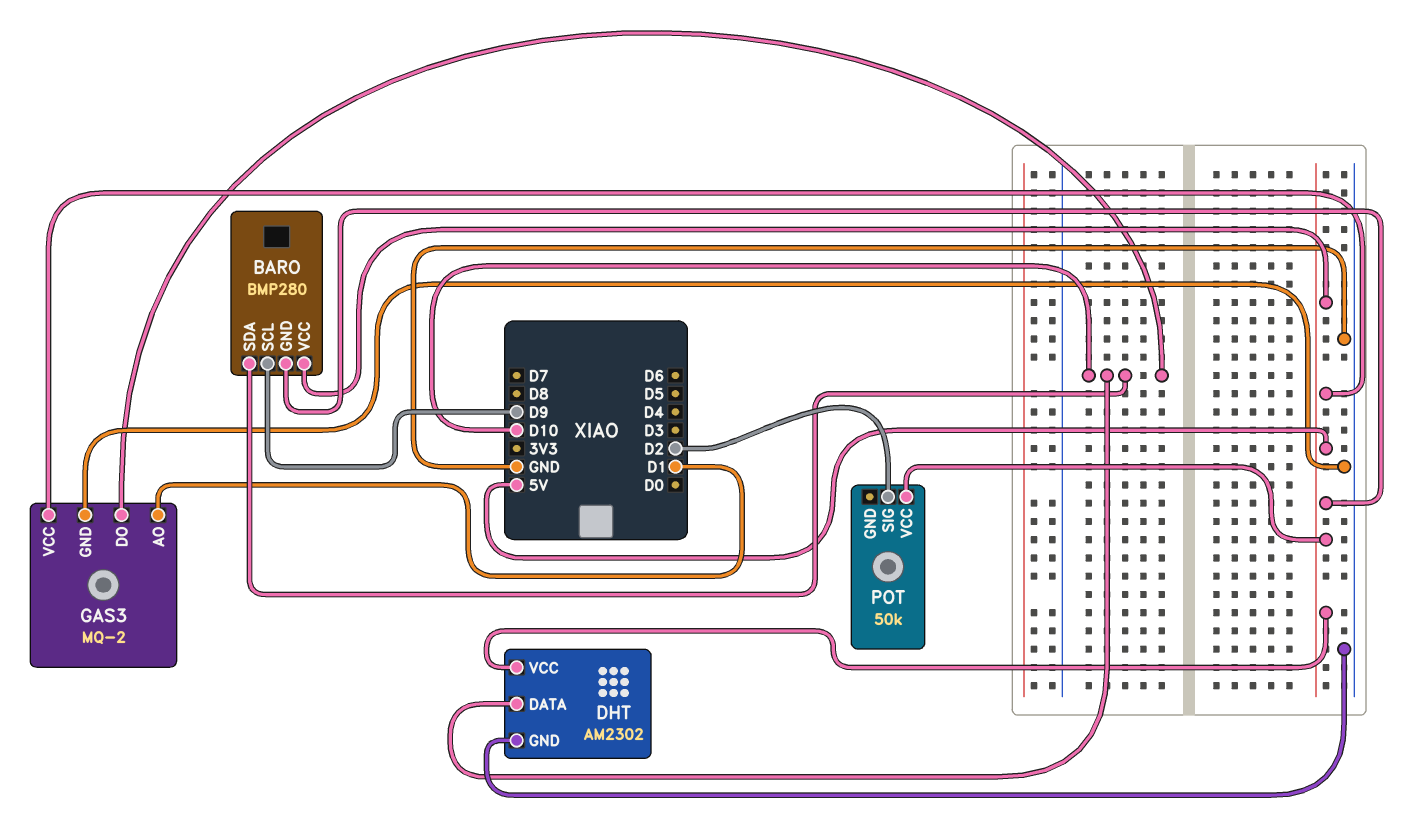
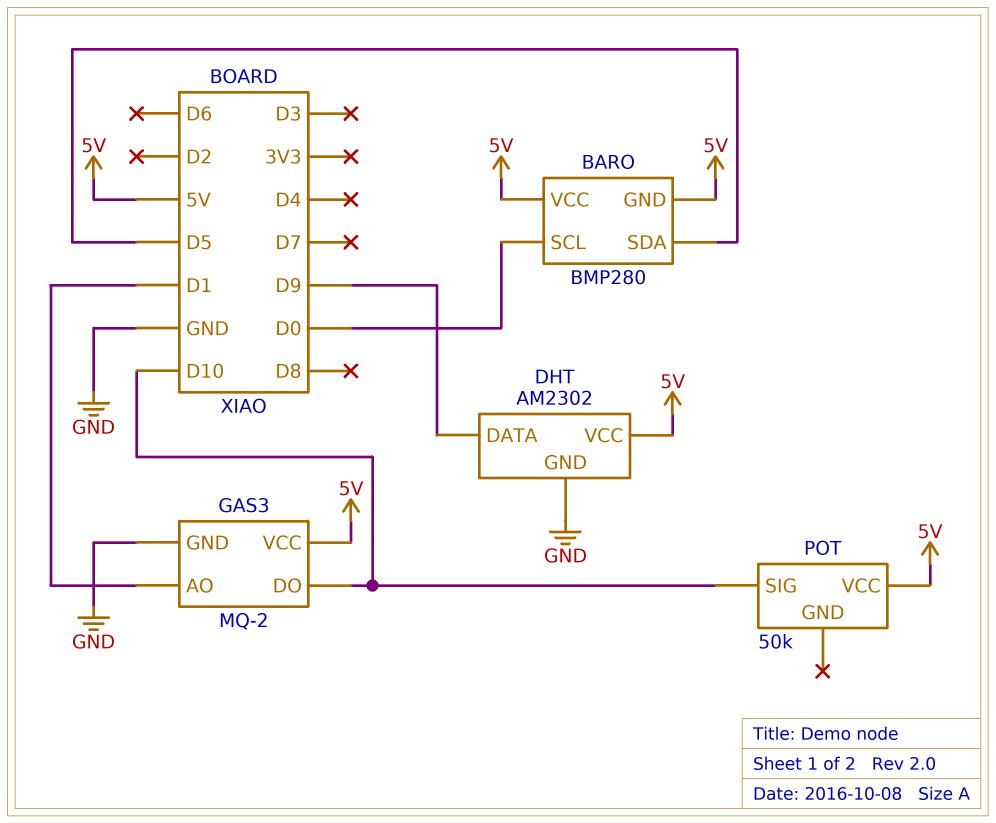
BARO pin SCL: D9 -> D0
BARO pin SDA: D10 -> D5
DHT pin DATA: D10 -> D9
POT pin SIG: D2 -> D10

